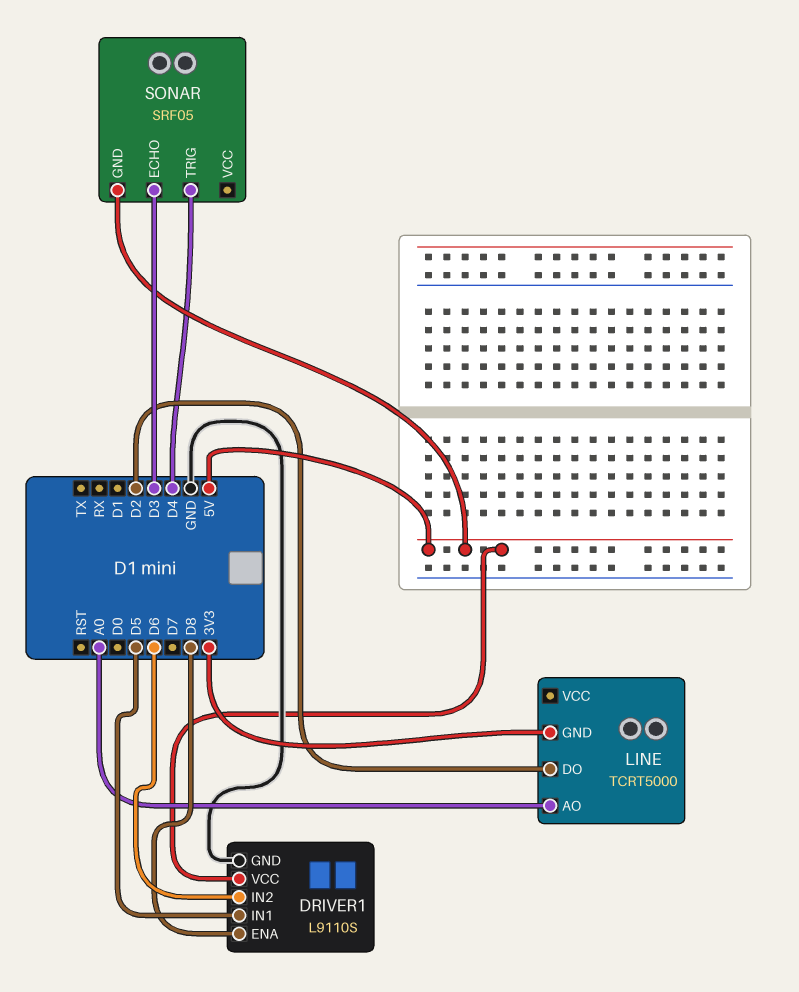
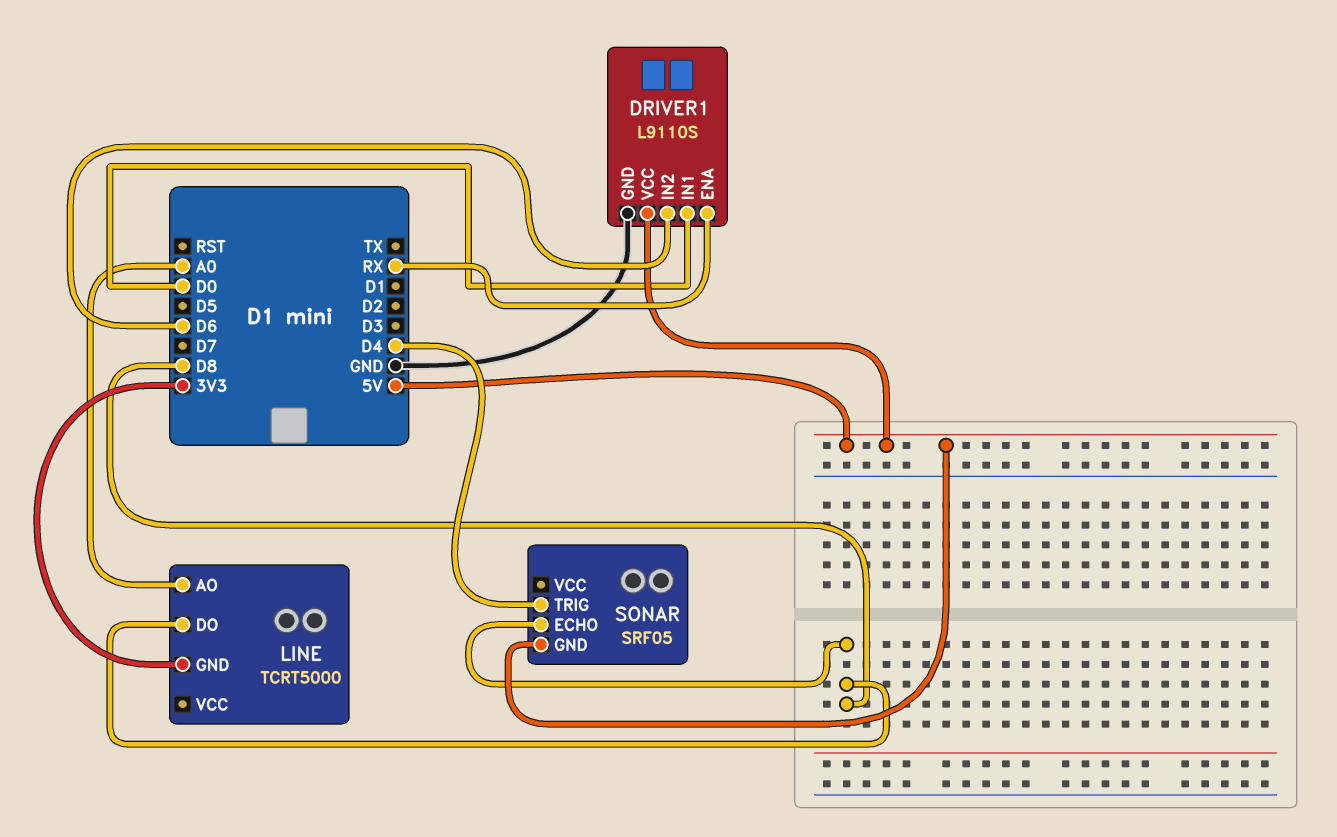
DRIVER1 pin ENA: D8 -> RX
DRIVER1 pin IN1: D5 -> D0
LINE pin DO: D2 -> D8
SONAR pin ECHO: D3 -> D8

